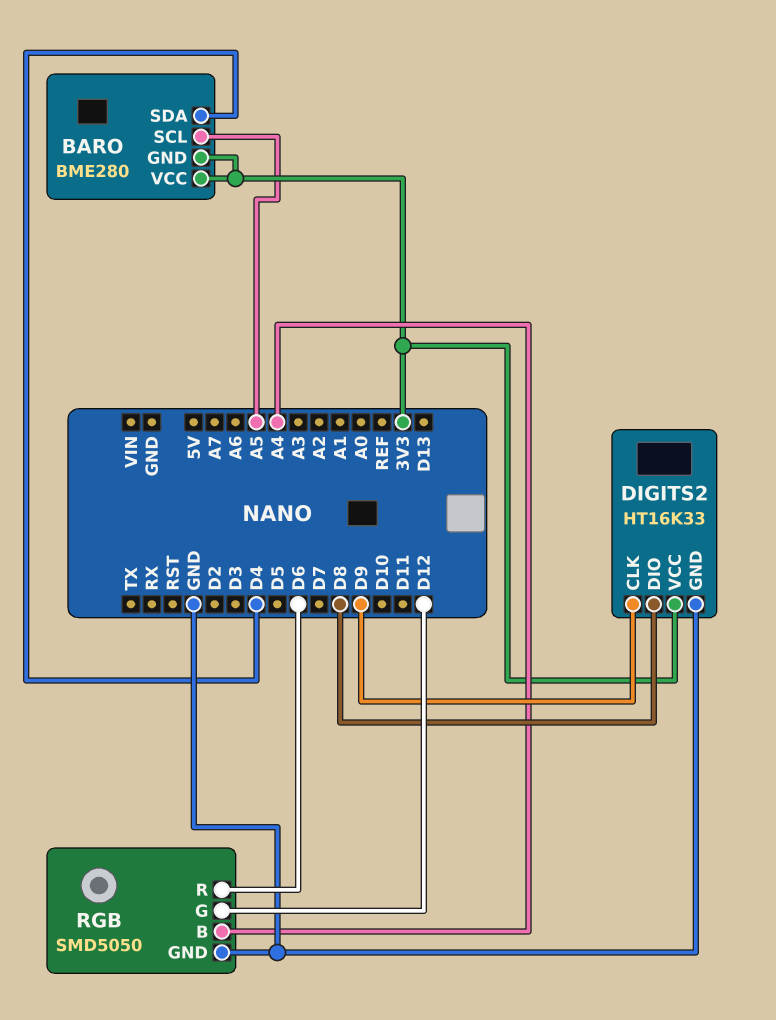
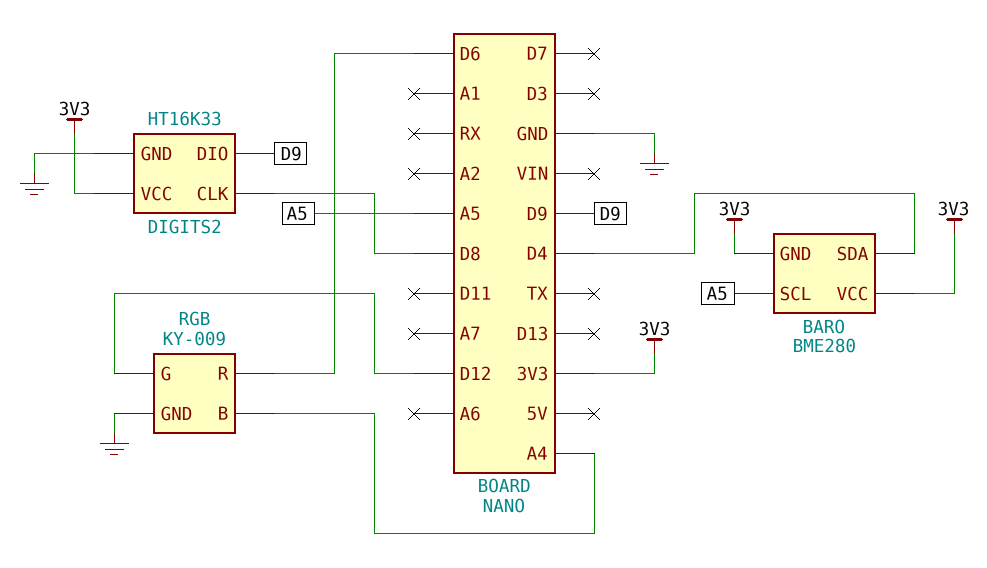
DIGITS2 pin CLK: D9 -> D8
DIGITS2 pin DIO: D8 -> D9
RGB: SMD5050 -> KY-009

